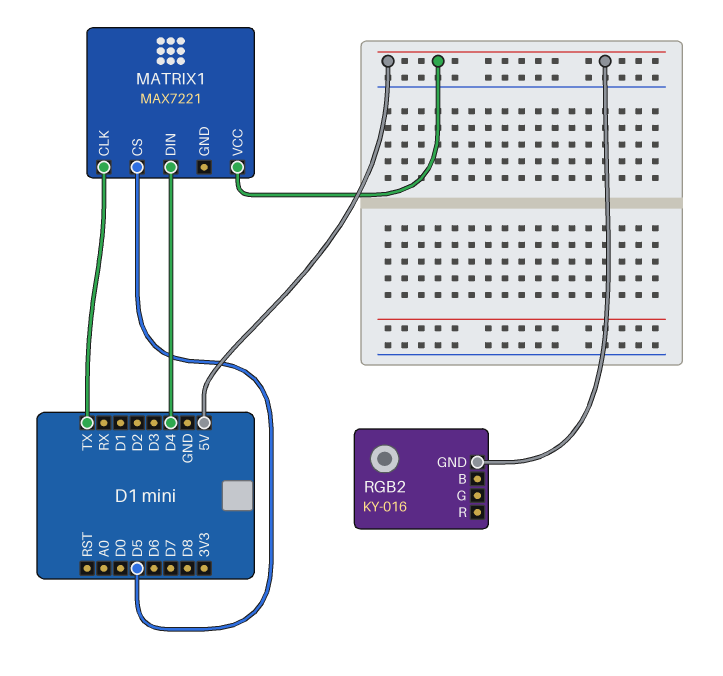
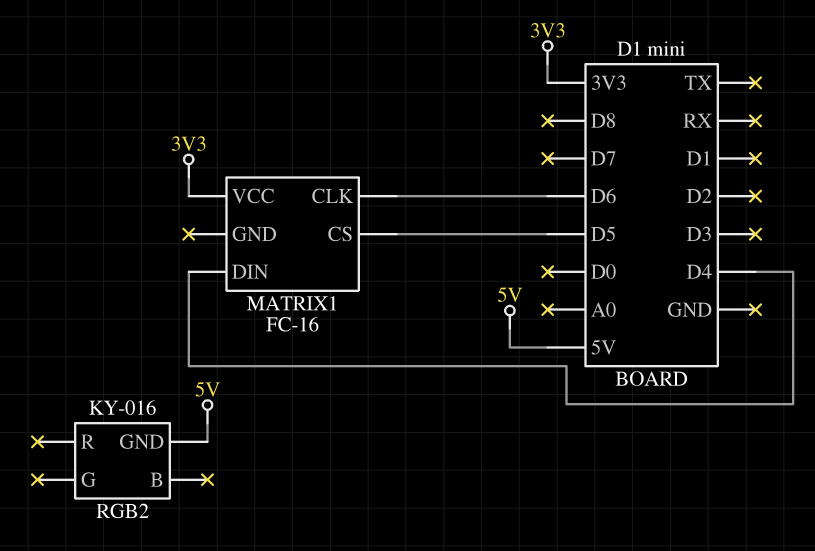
MATRIX1: MAX7221 -> FC-16
MATRIX1 pin CLK: TX -> D6
MATRIX1 pin VCC: 5V -> 3V3

